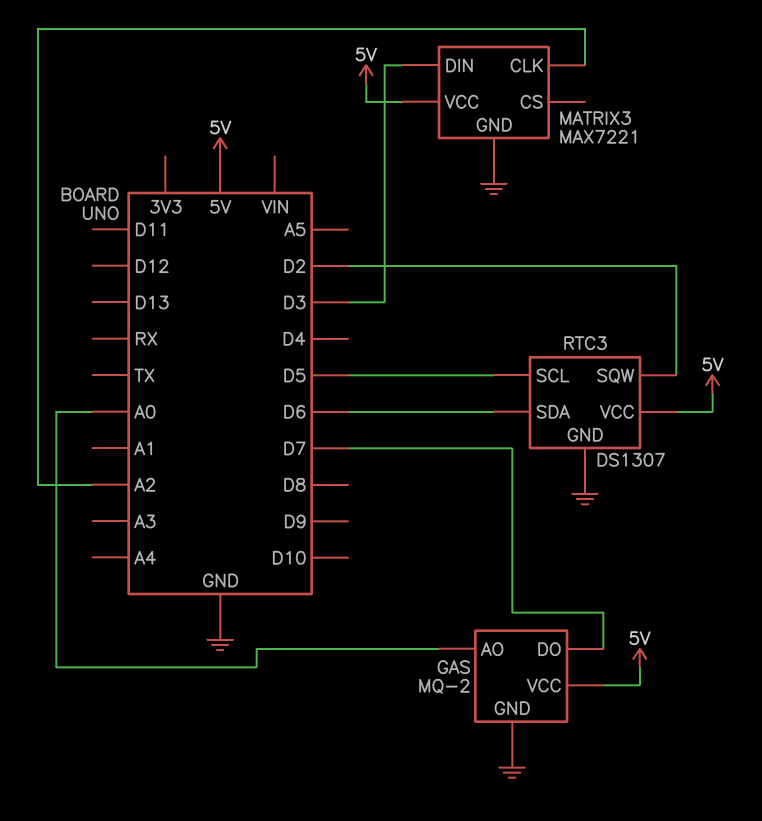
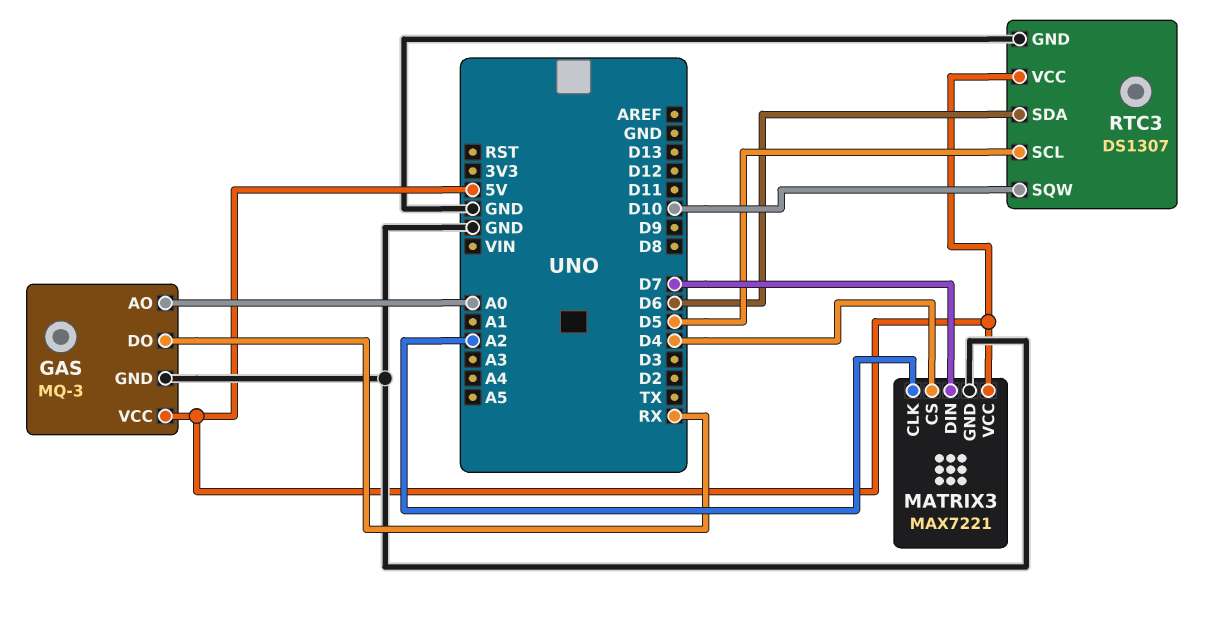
GAS: MQ-2 -> MQ-3
GAS pin DO: D7 -> RX
MATRIX3 pin CS: none -> D4
MATRIX3 pin DIN: D3 -> D7
RTC3 pin SQW: D2 -> D10

